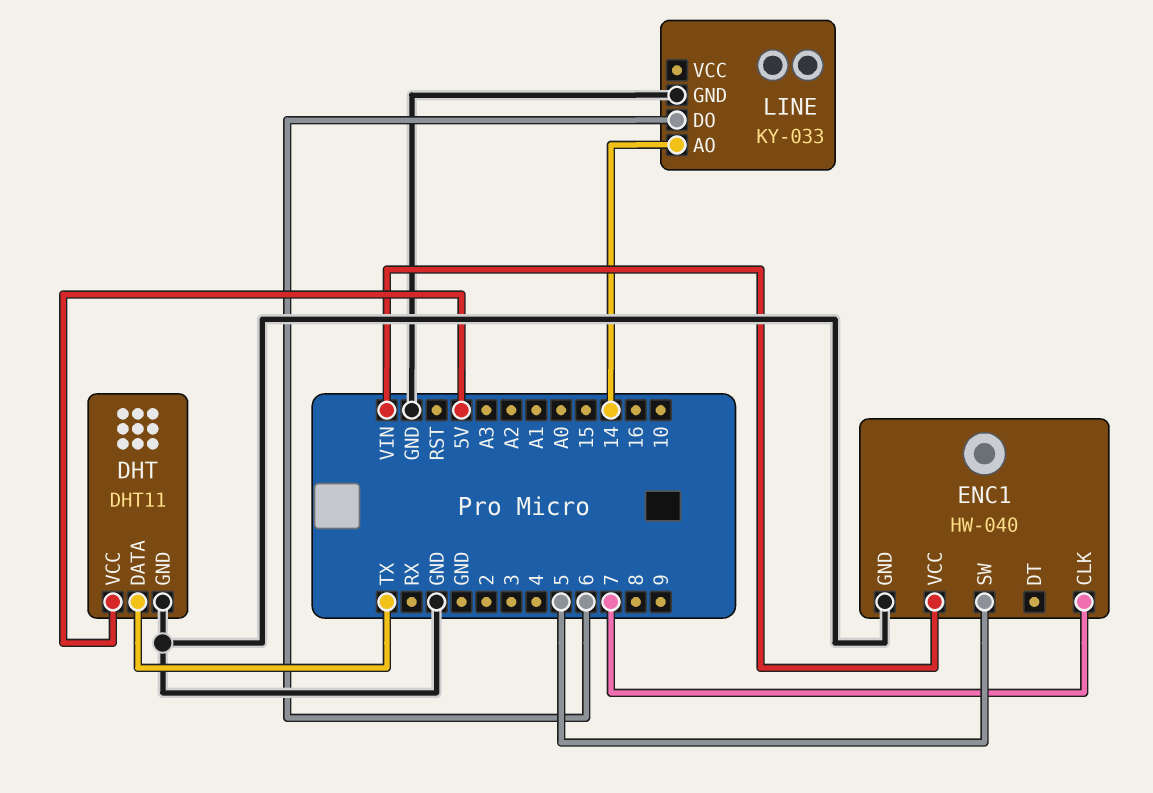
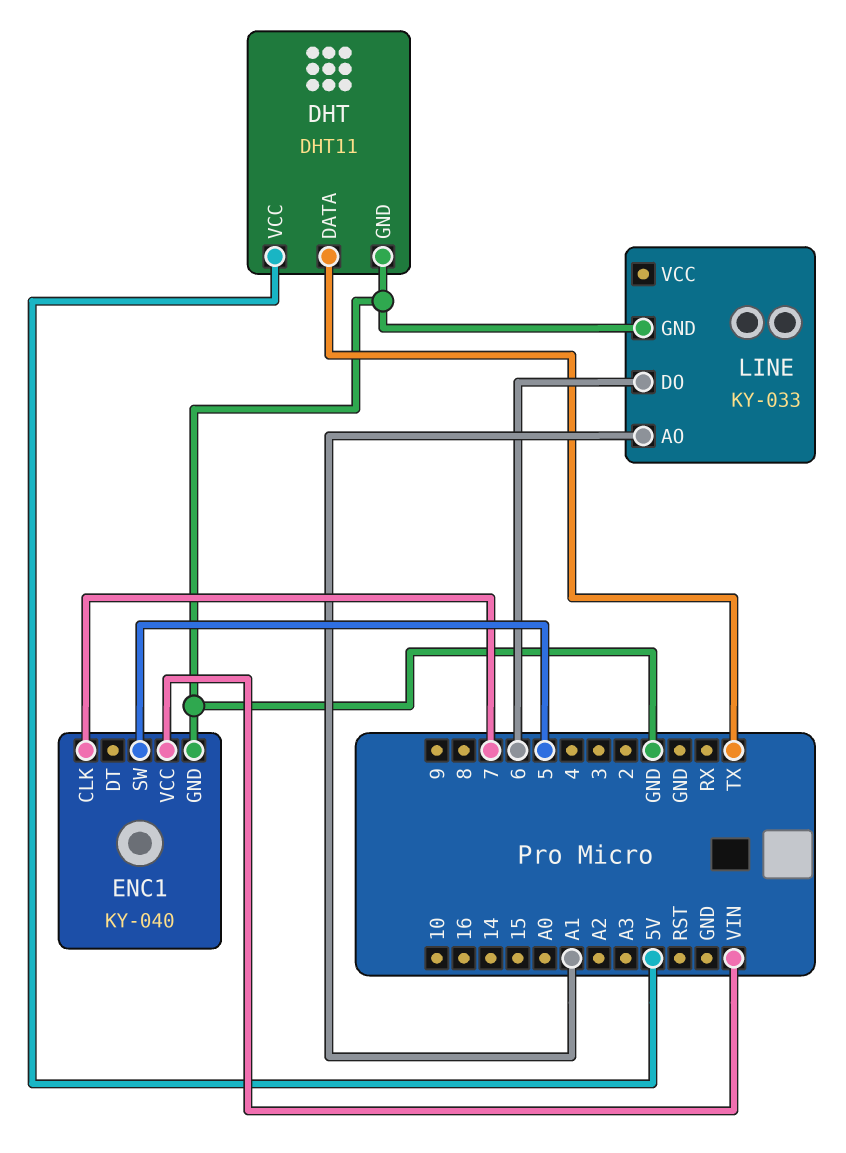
ENC1: HW-040 -> KY-040
LINE pin AO: 14 -> A1

